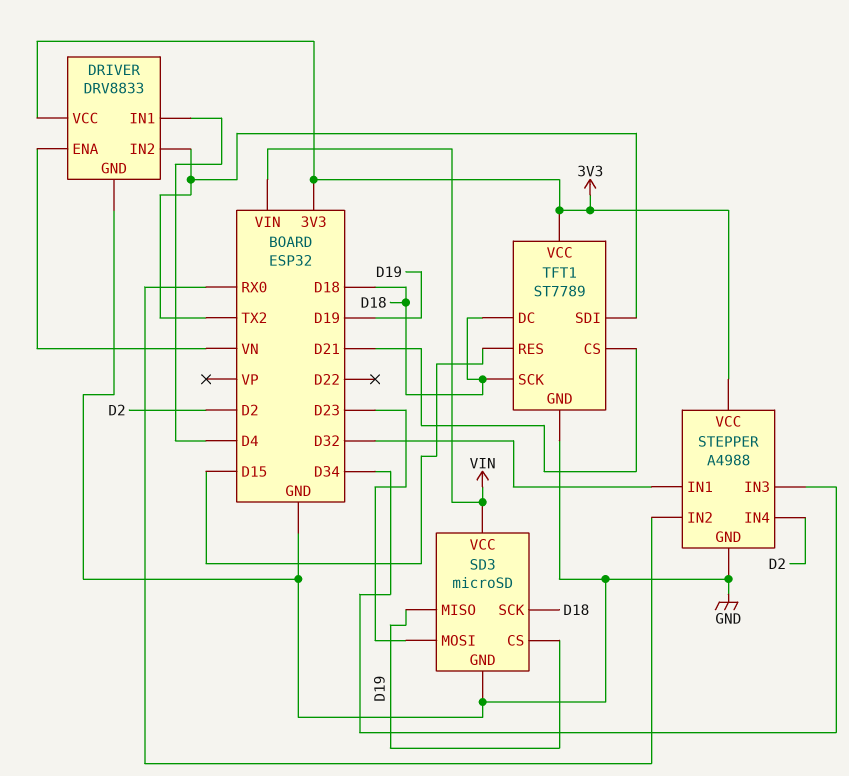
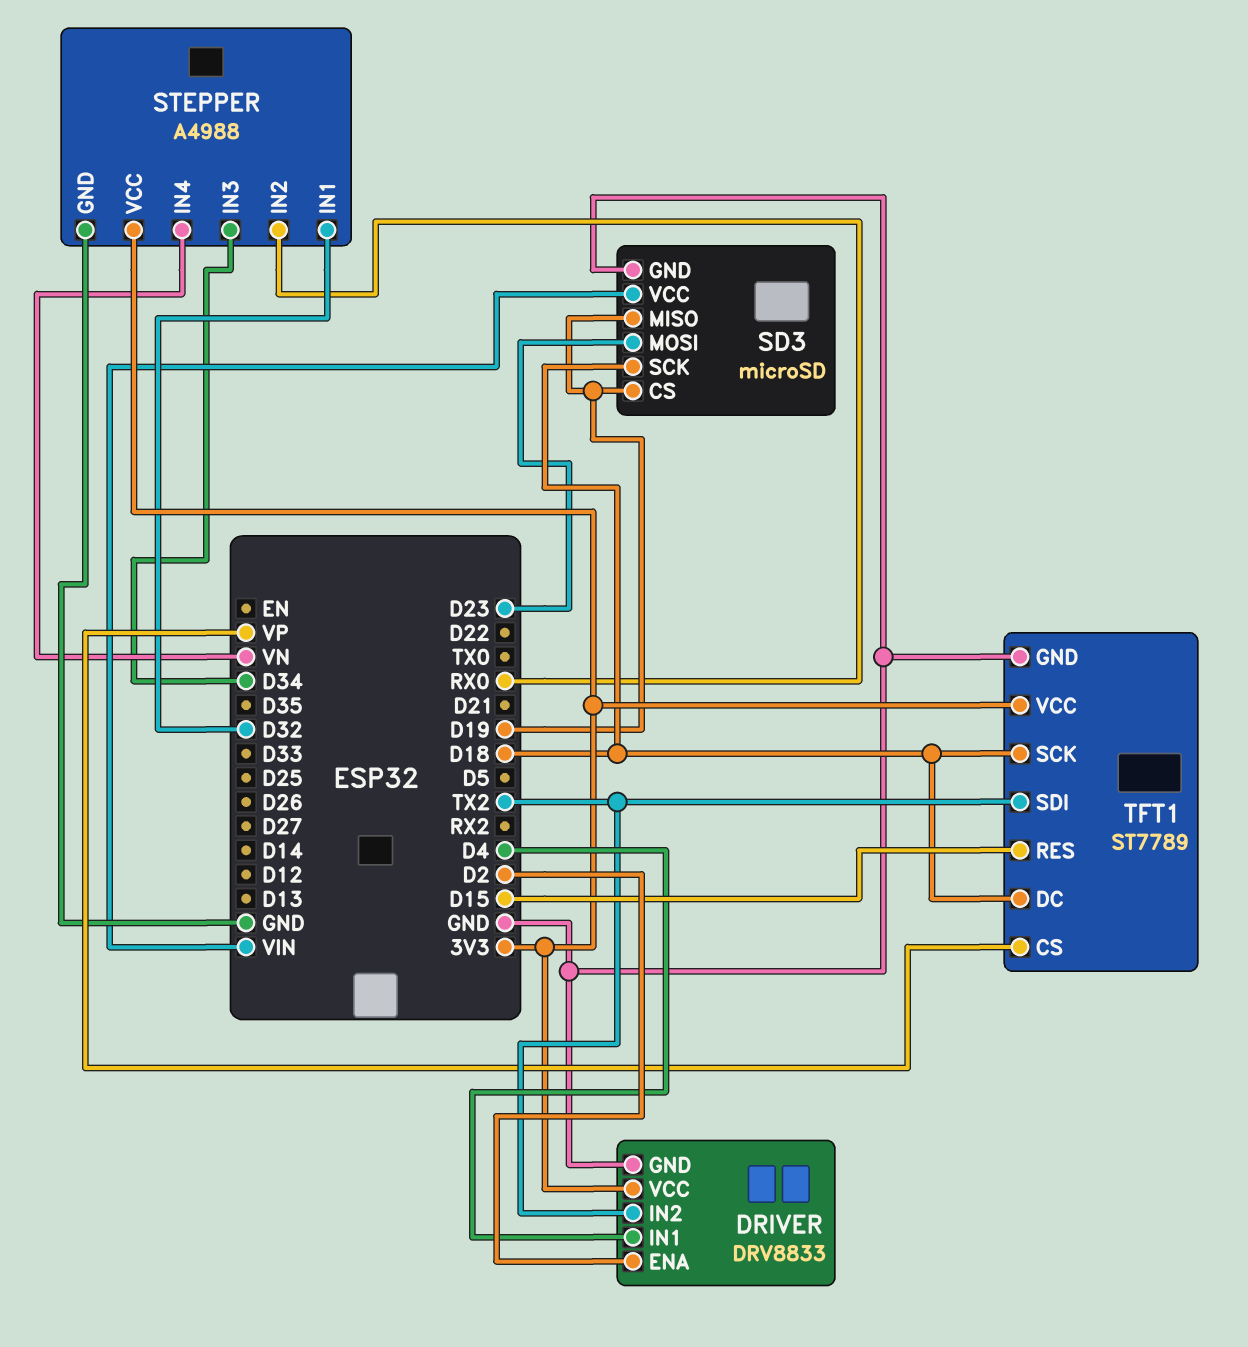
DRIVER pin ENA: VN -> D2
STEPPER pin IN4: D2 -> VN
TFT1 pin CS: D21 -> VP

